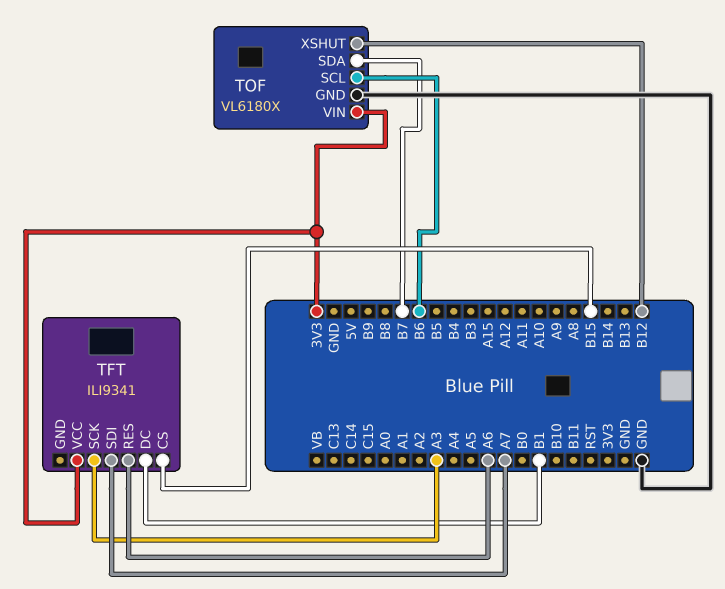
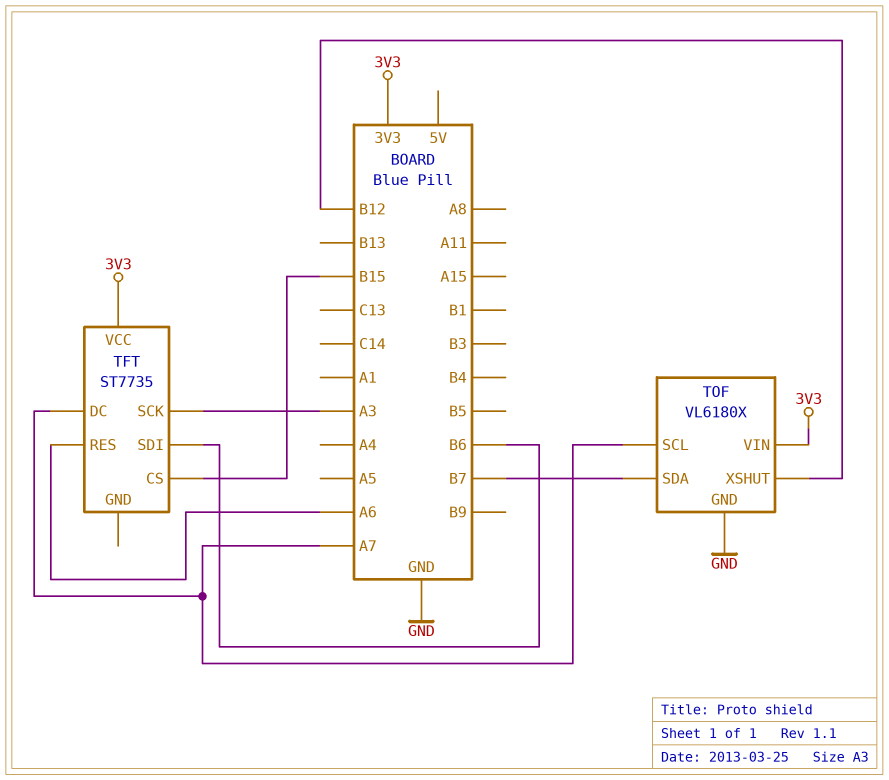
TFT: ILI9341 -> ST7735
TFT pin DC: B1 -> A7
TFT pin SDI: A7 -> B6
TOF pin SCL: B6 -> A7

